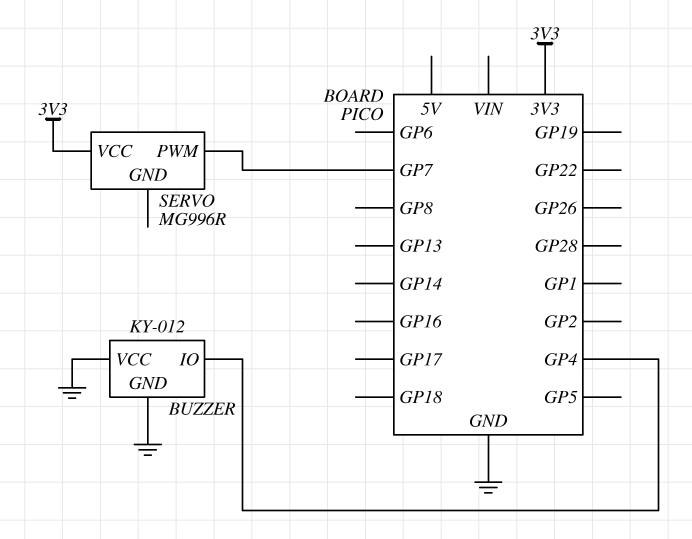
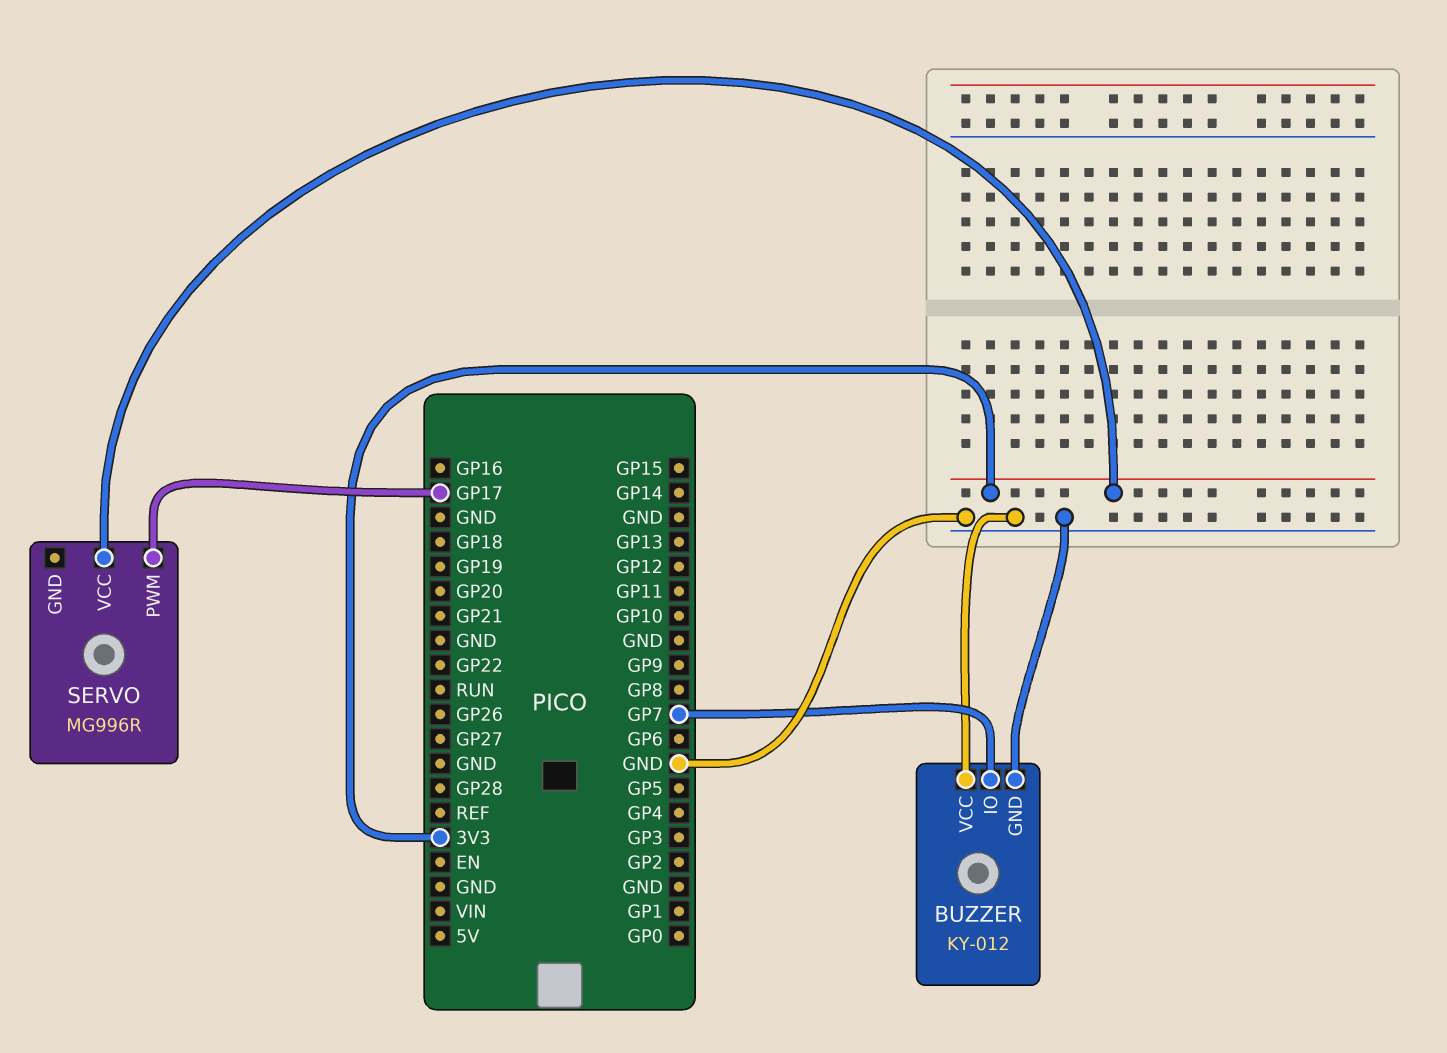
BUZZER pin IO: GP4 -> GP7
SERVO pin PWM: GP7 -> GP17

